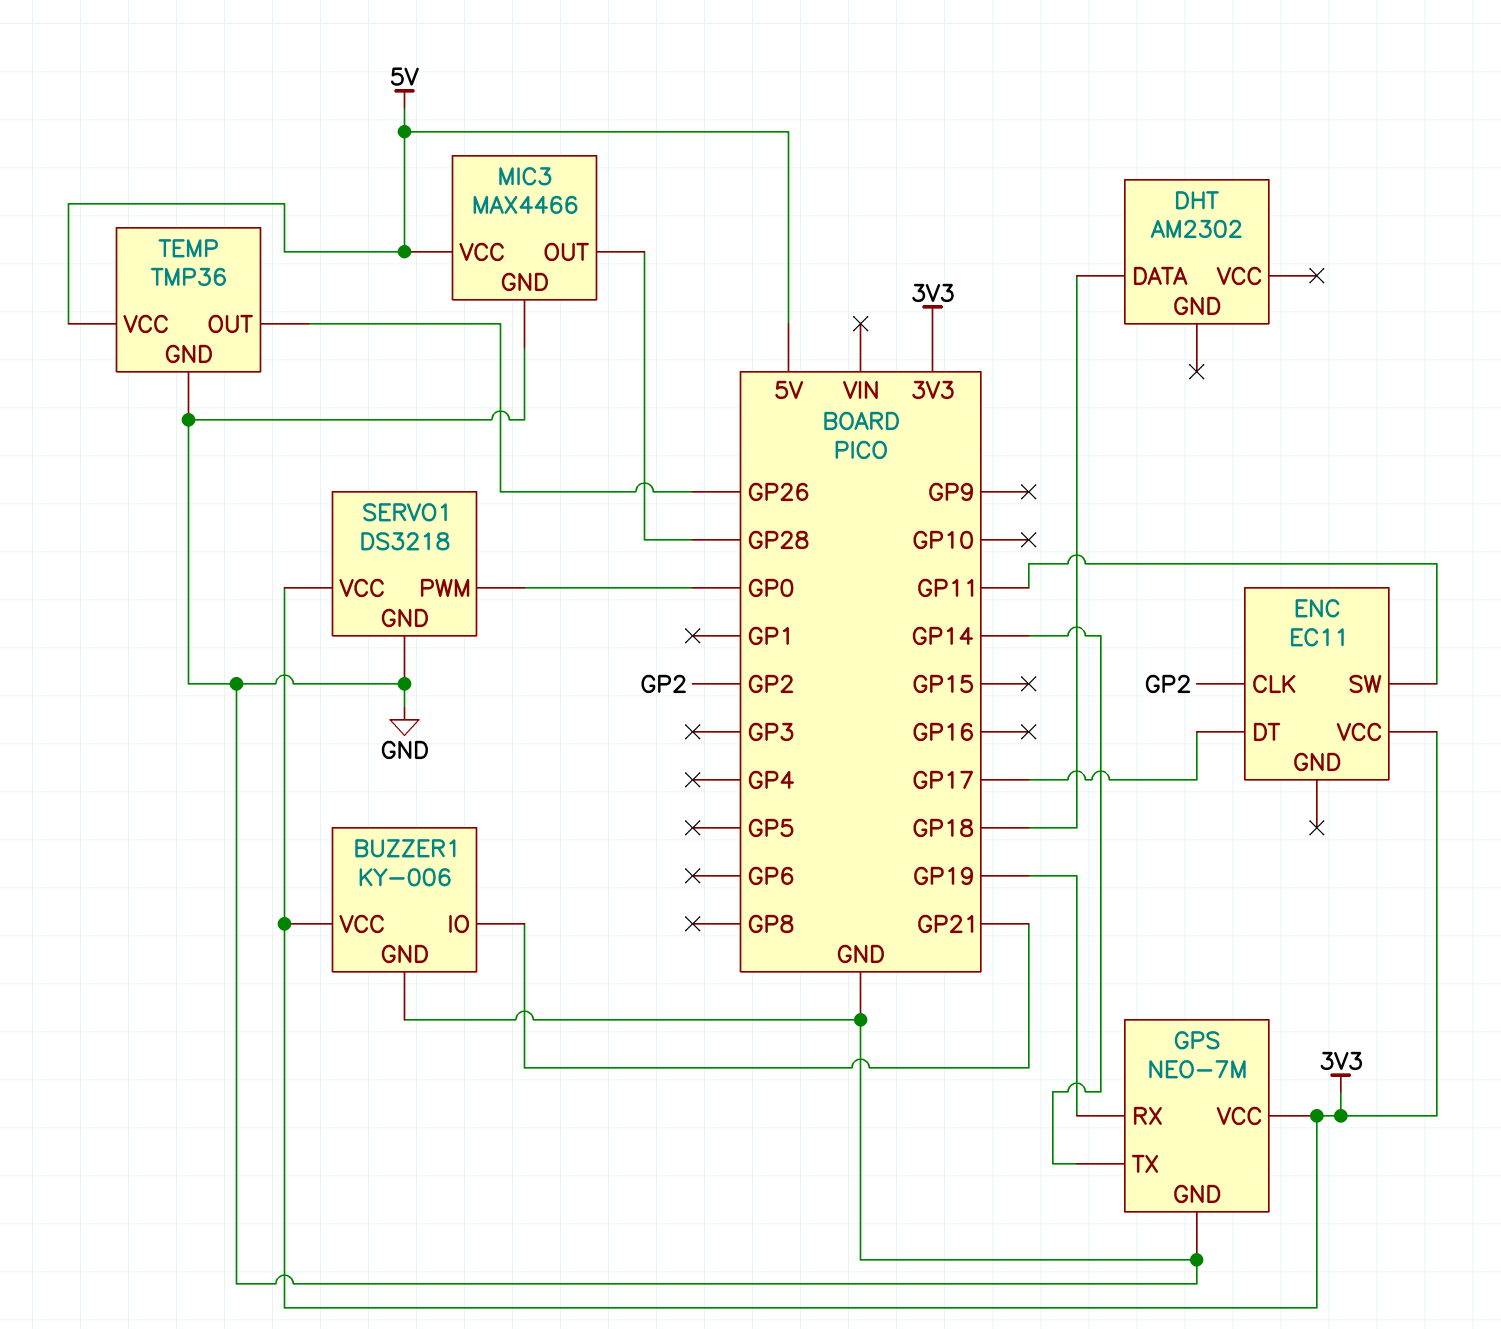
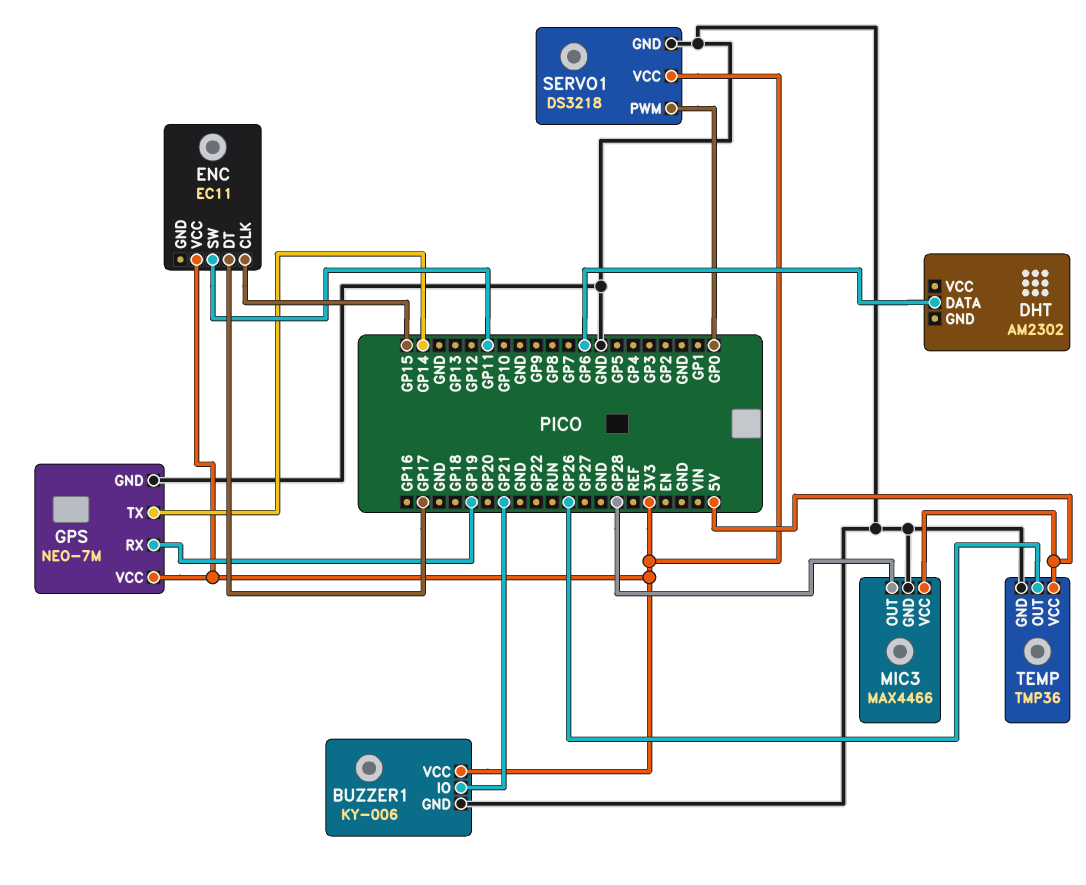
DHT pin DATA: GP18 -> GP6
ENC pin CLK: GP2 -> GP15

